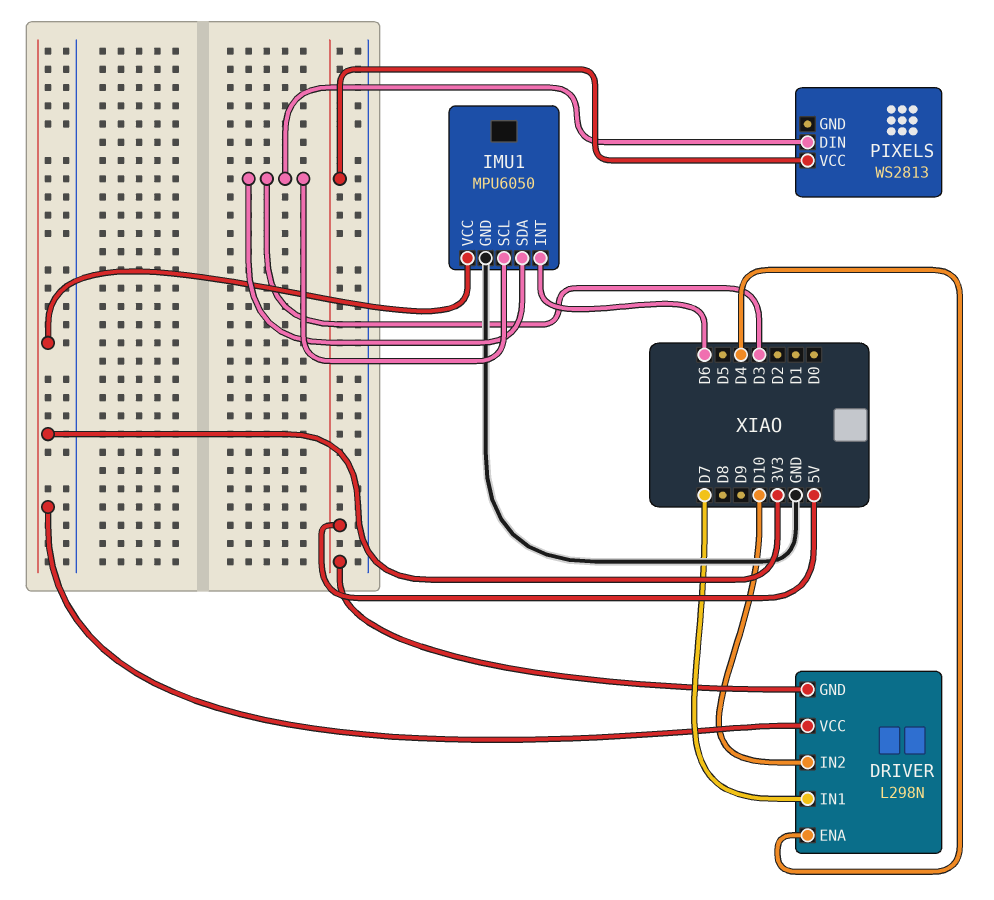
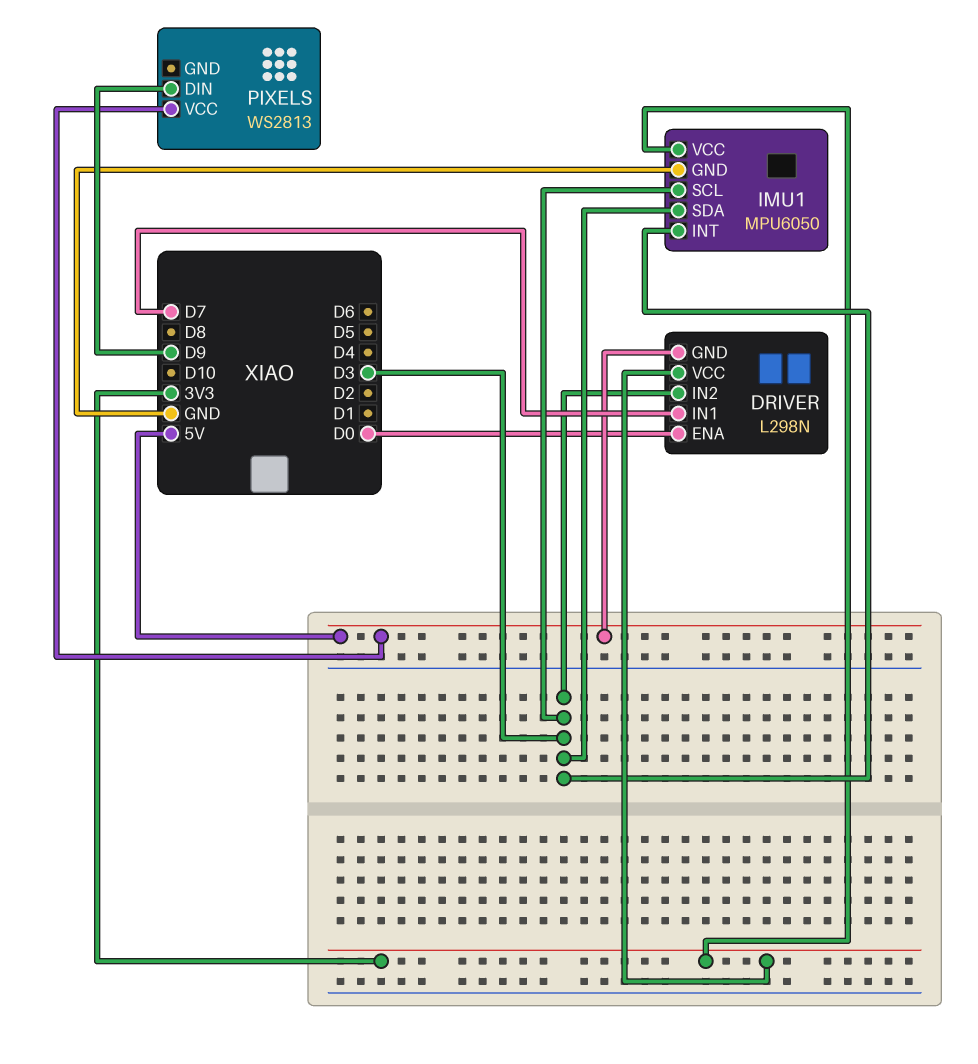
DRIVER pin ENA: D4 -> D0
DRIVER pin IN2: D10 -> D3
IMU1 pin INT: D6 -> D3
PIXELS pin DIN: D3 -> D9

